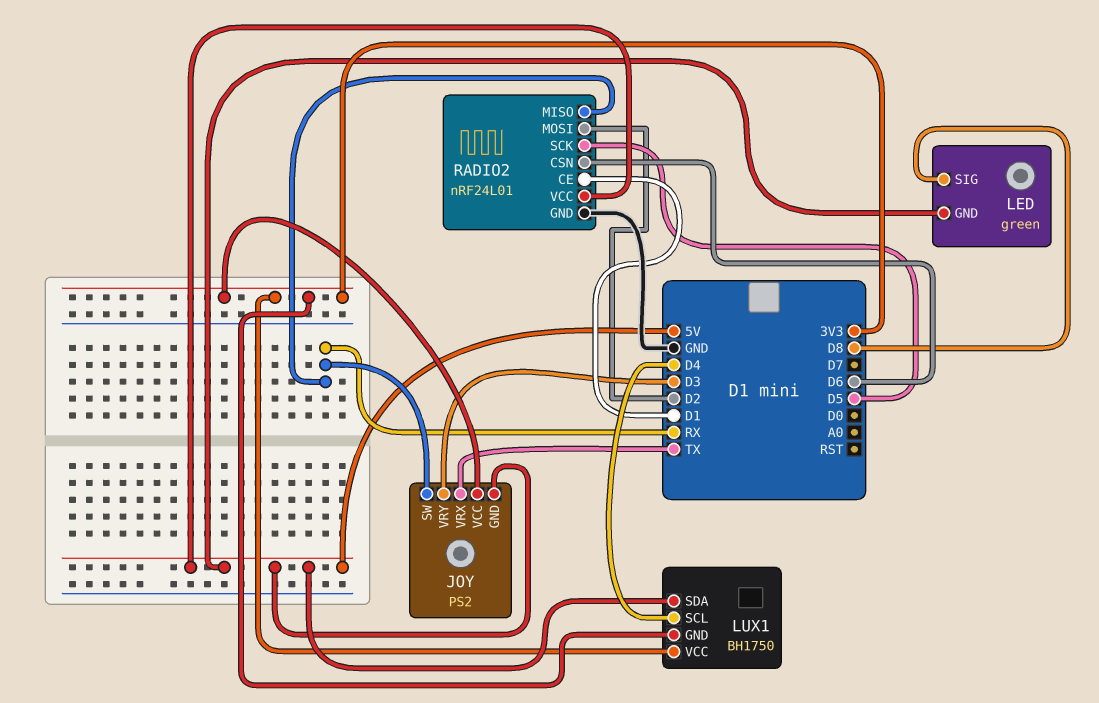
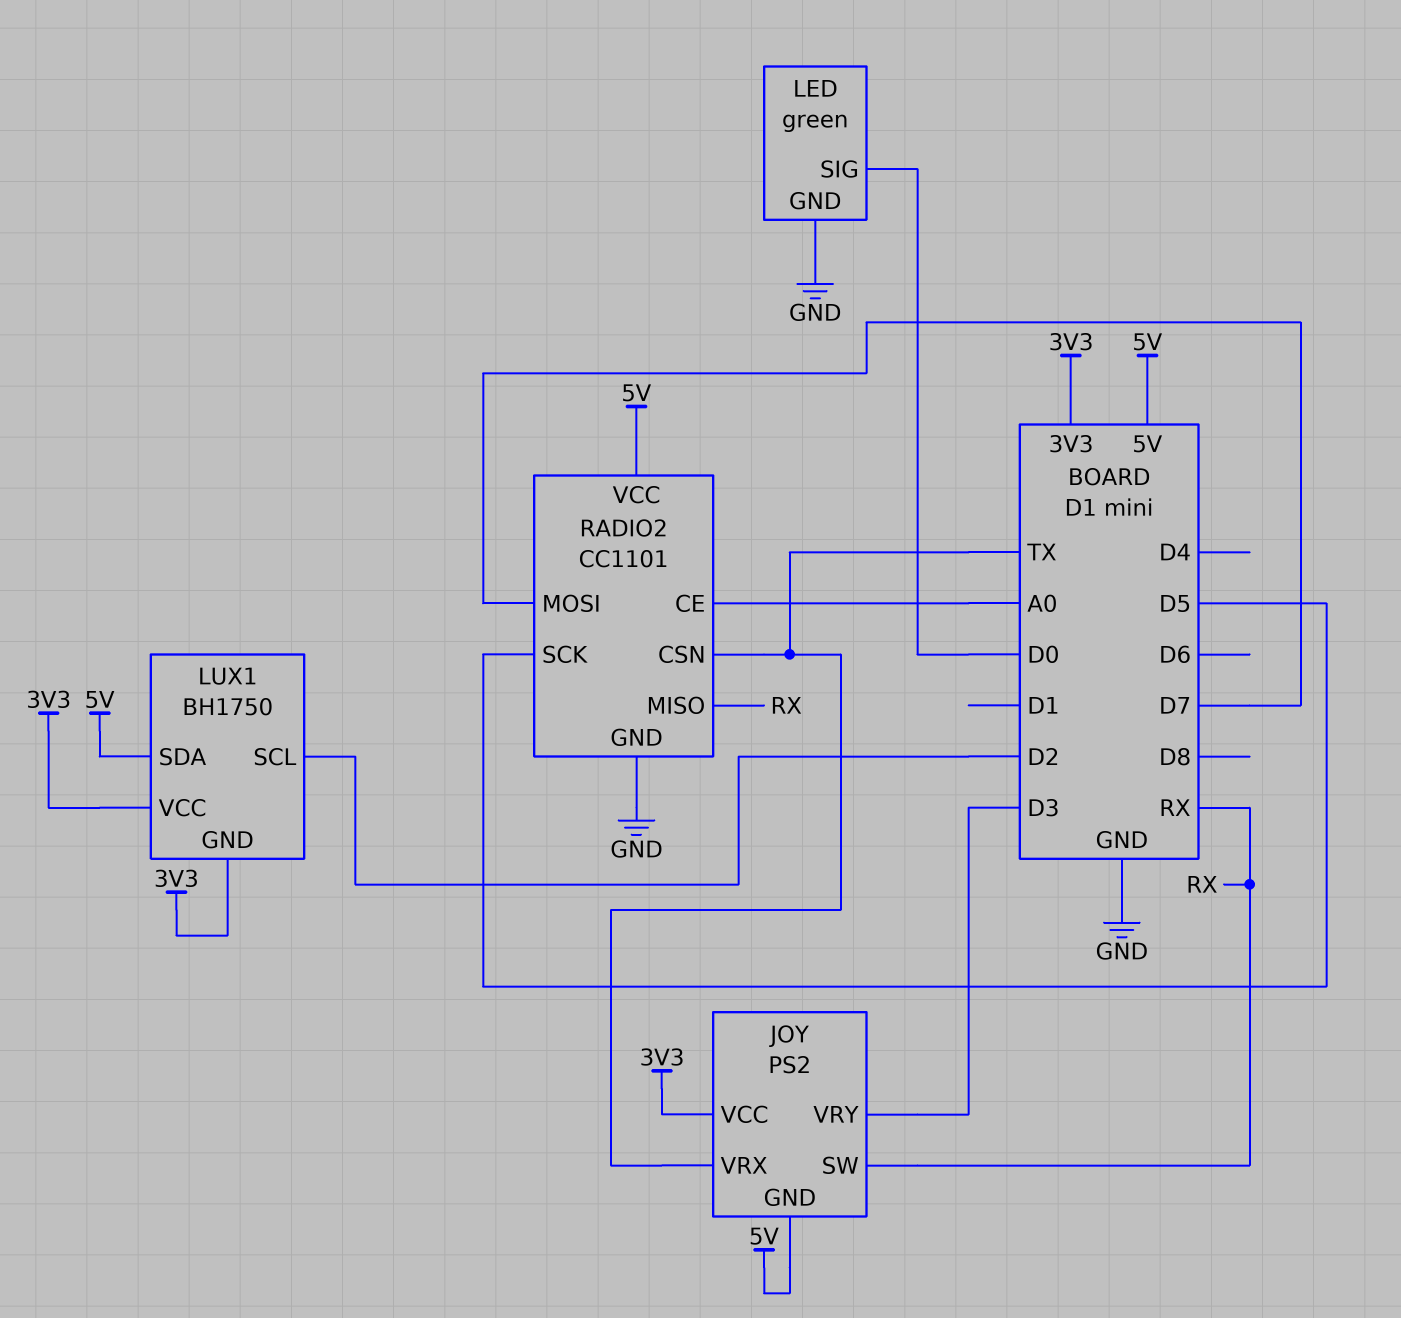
LED pin GND: 5V -> GND
LED pin SIG: D8 -> D0
LUX1 pin SCL: D4 -> D2
RADIO2: nRF24L01 -> CC1101
RADIO2 pin CE: D1 -> A0
RADIO2 pin CSN: D6 -> TX
RADIO2 pin MOSI: D2 -> D7

